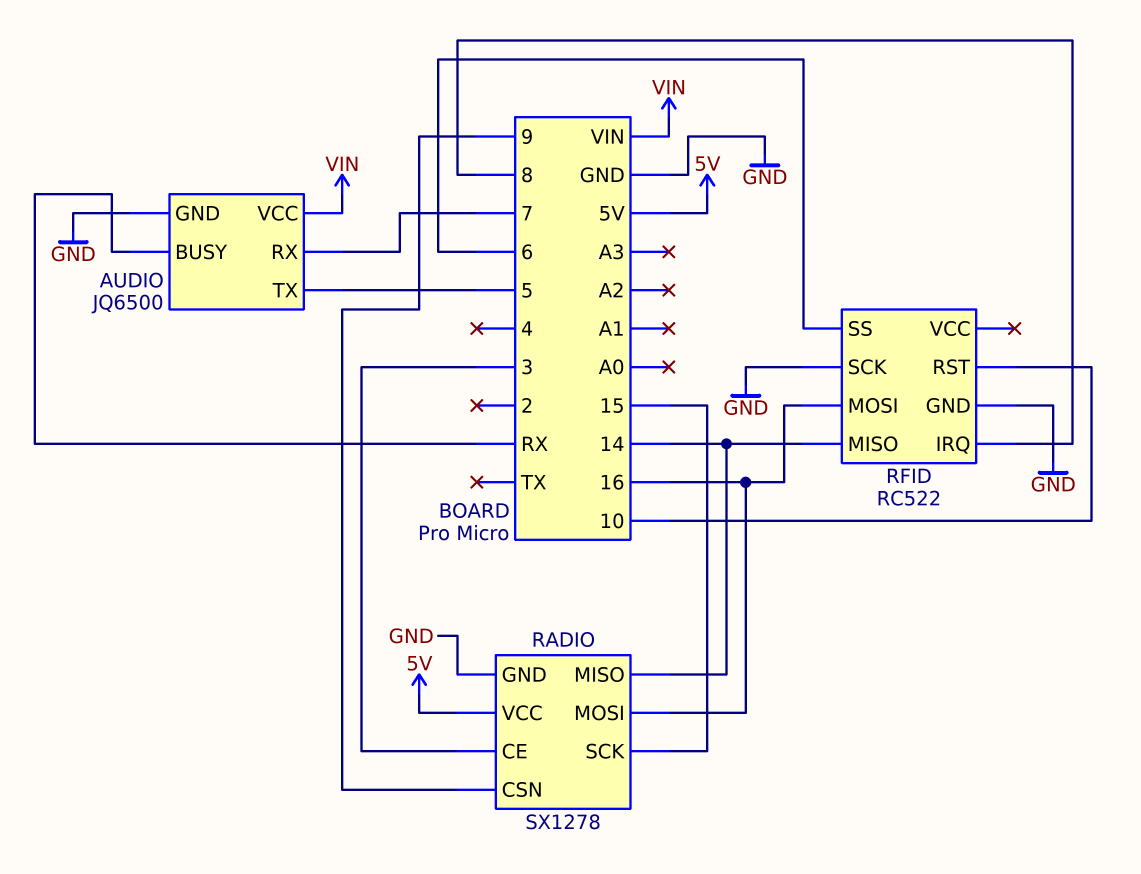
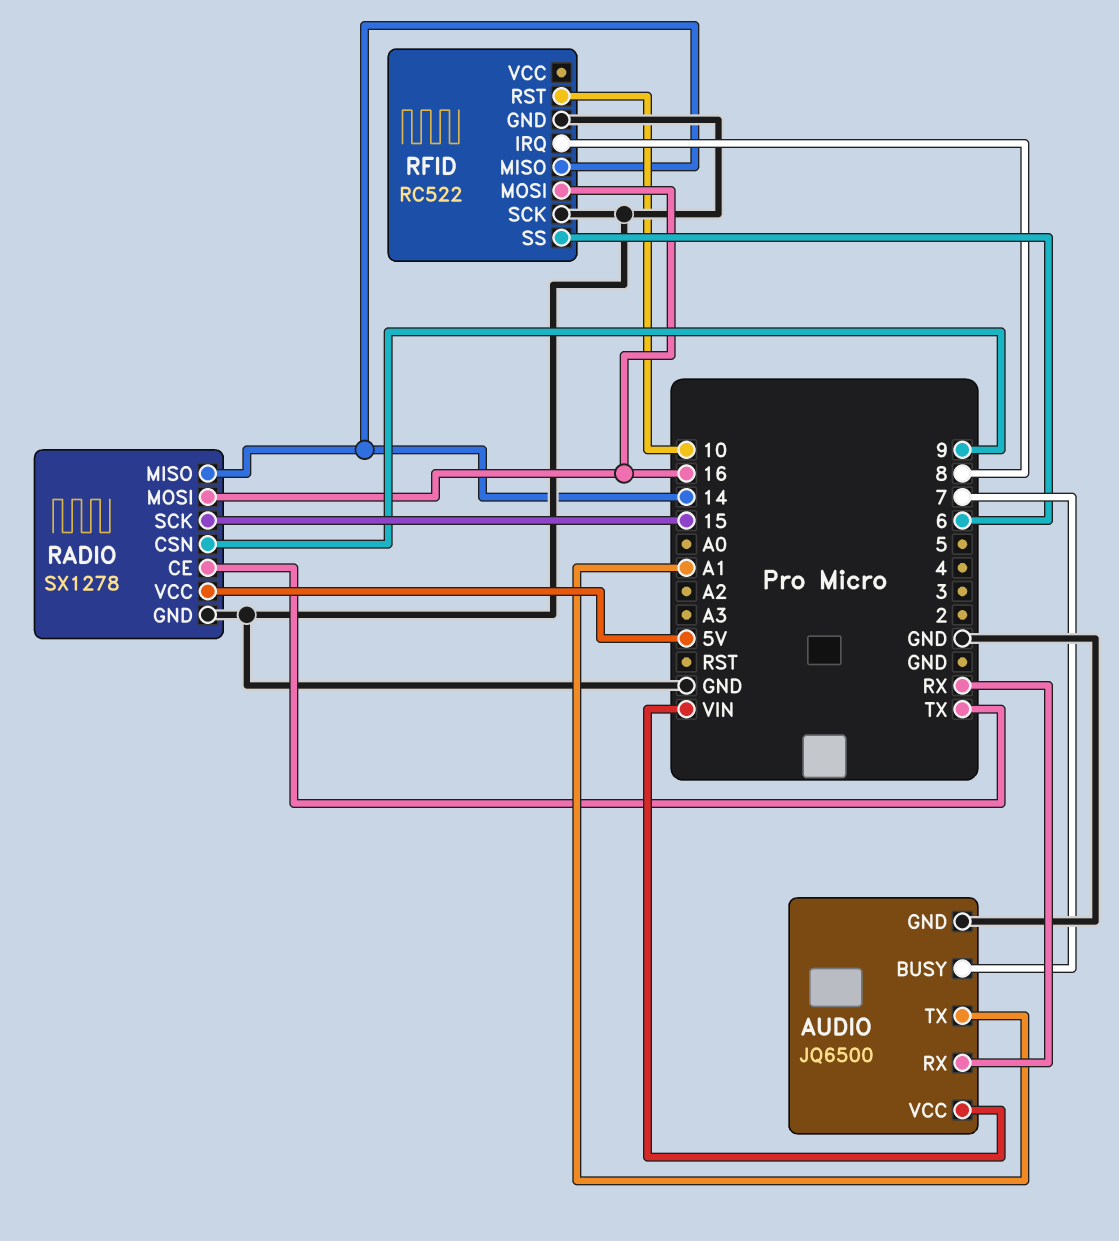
AUDIO pin BUSY: RX -> 7
AUDIO pin RX: 7 -> RX
AUDIO pin TX: 5 -> A1
RADIO pin CE: 3 -> TX

